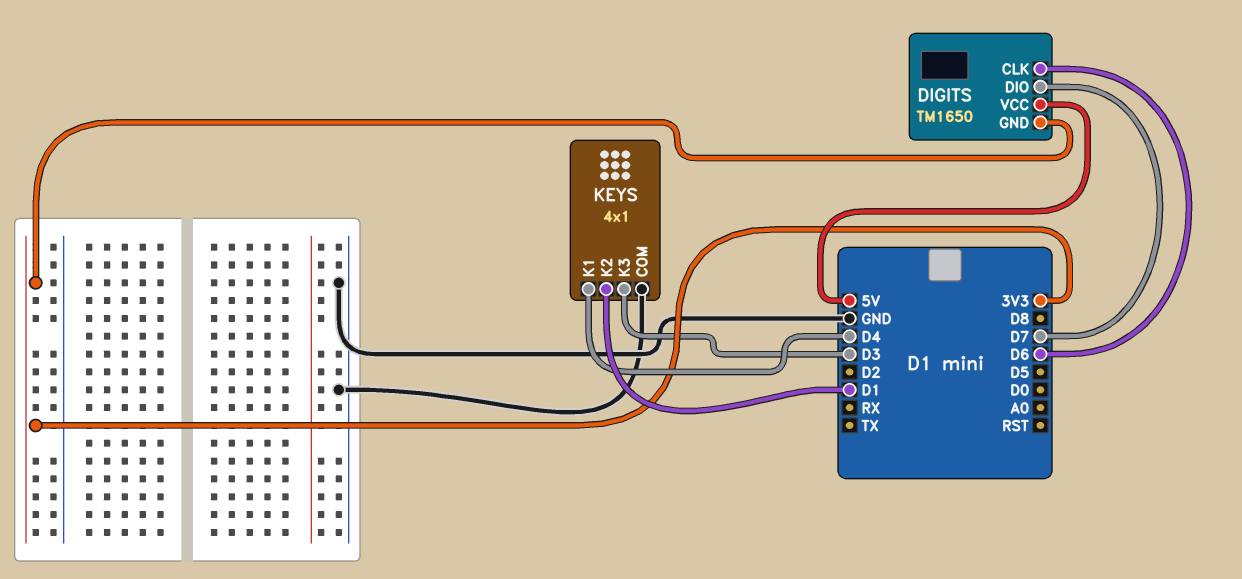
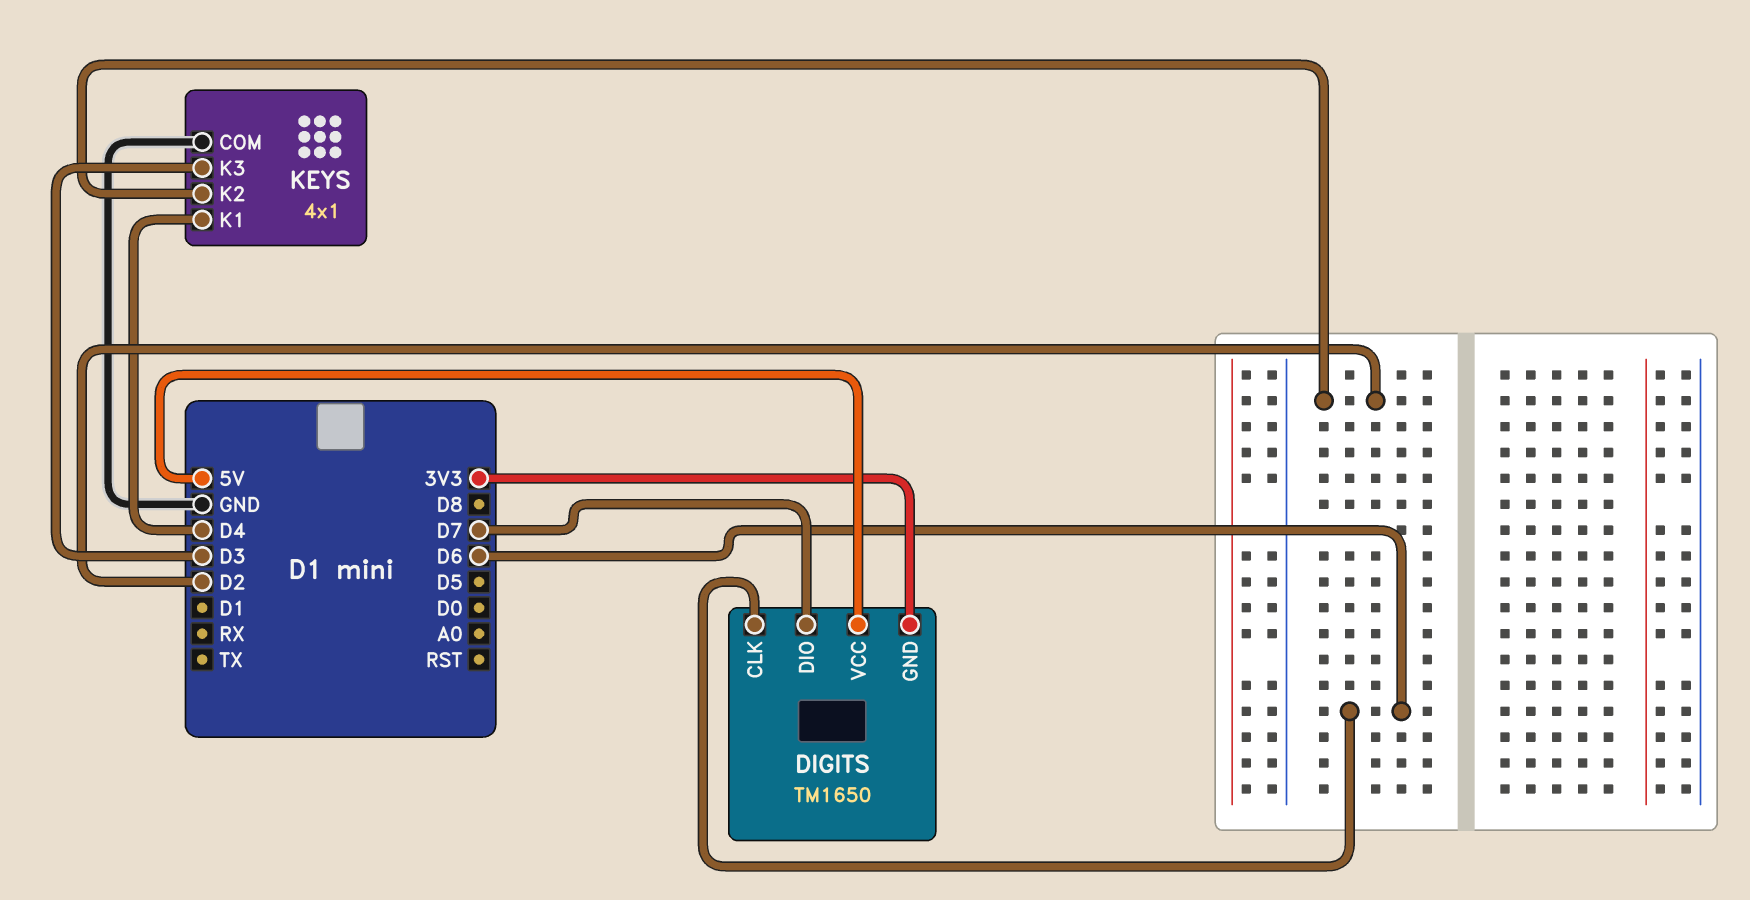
KEYS pin K2: D1 -> D2

